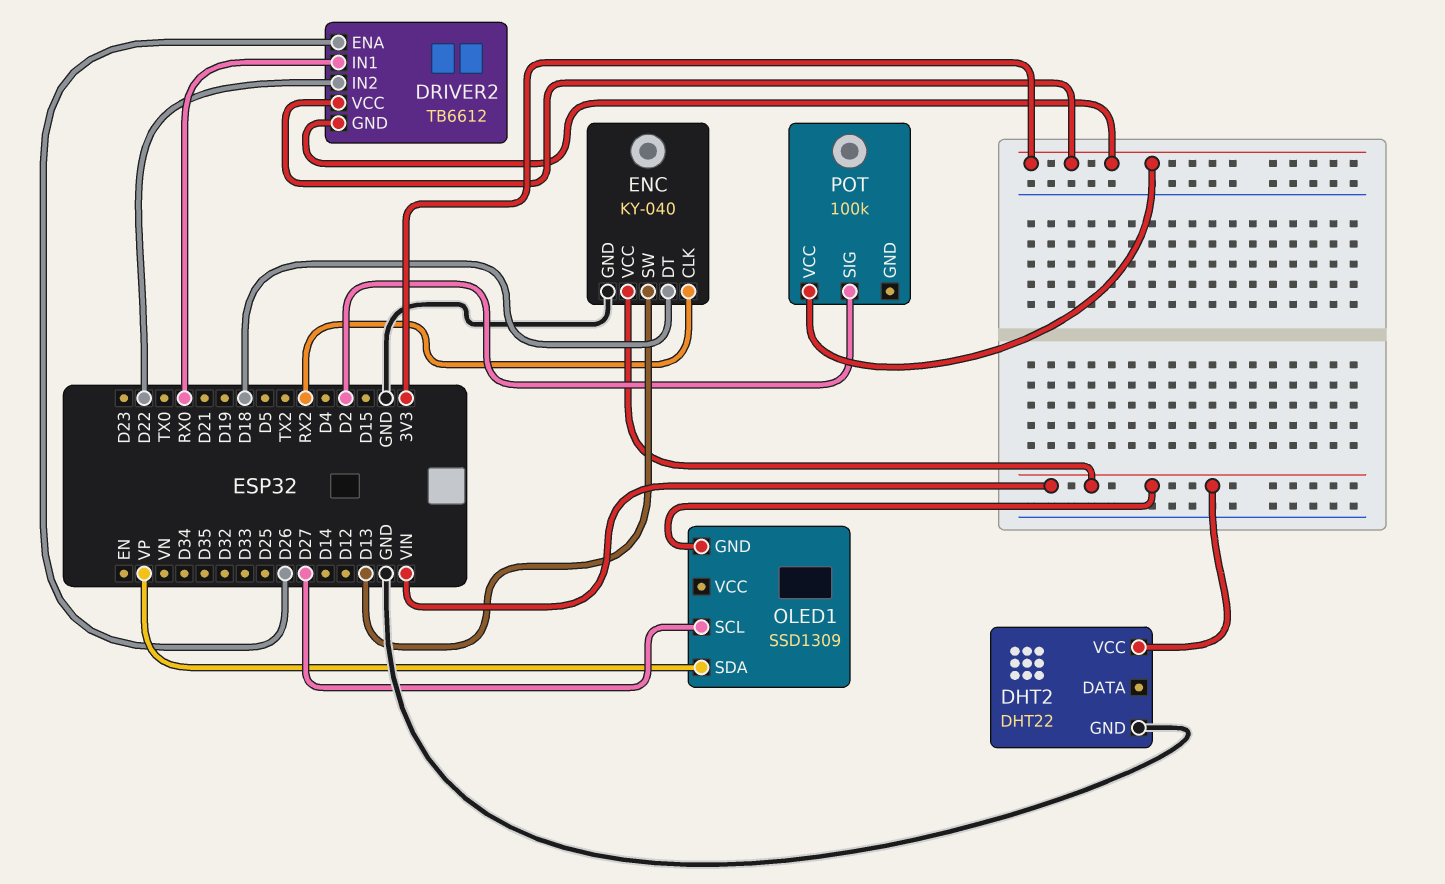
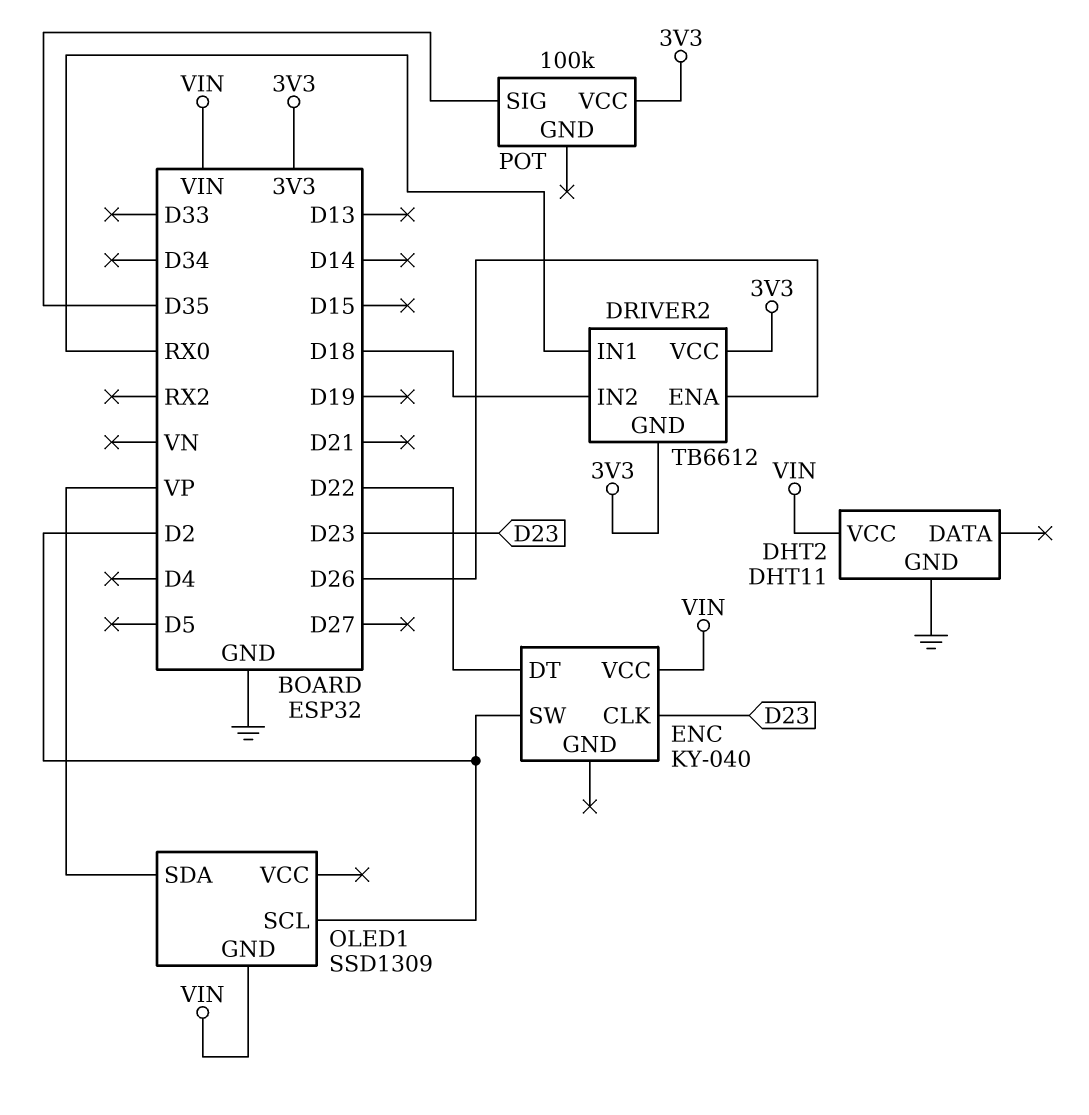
DHT2: DHT22 -> DHT11
DRIVER2 pin IN2: D22 -> D18
ENC pin CLK: RX2 -> D23
ENC pin DT: D18 -> D22
ENC pin GND: GND -> none
ENC pin SW: D13 -> D2
OLED1 pin SCL: D27 -> D2
POT pin SIG: D2 -> D35

